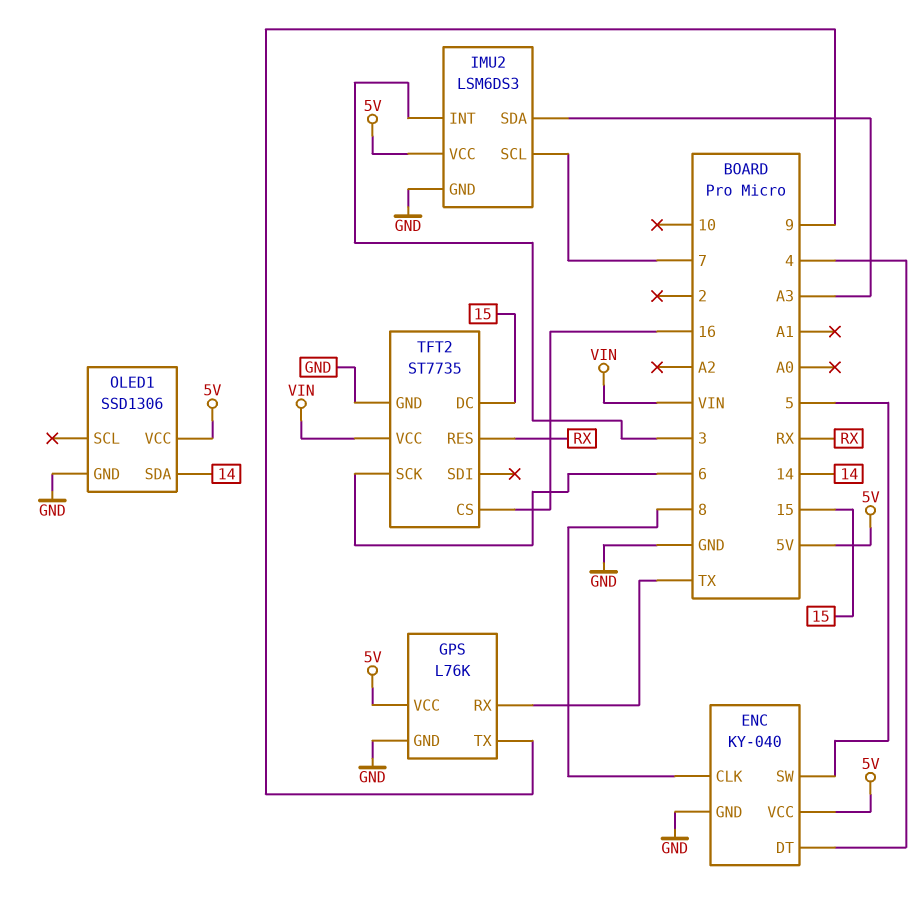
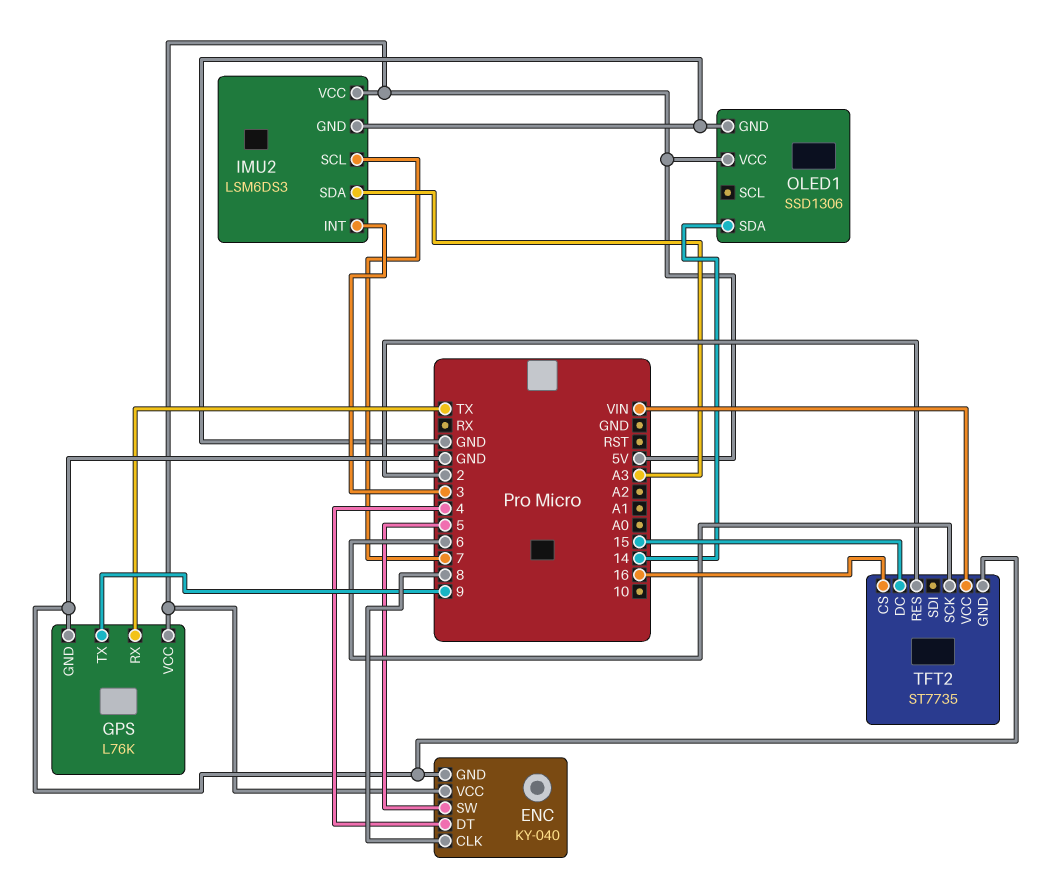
TFT2 pin RES: RX -> 2

